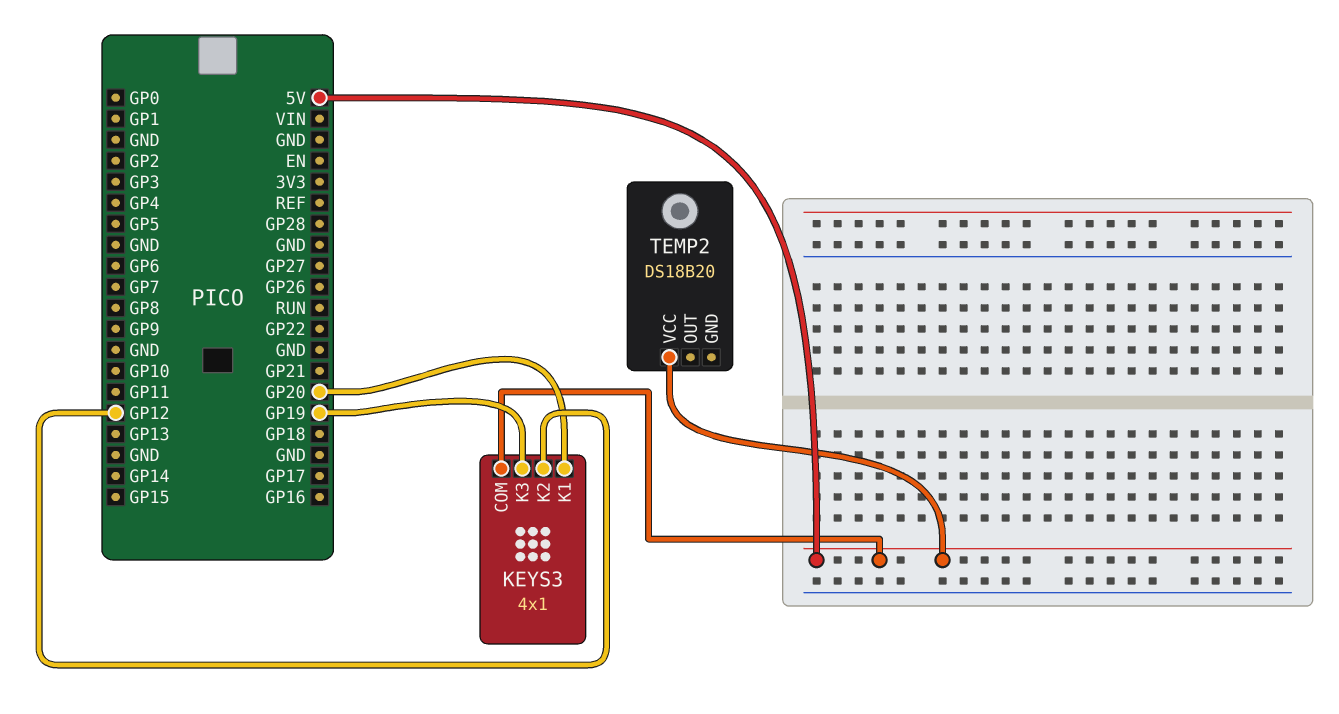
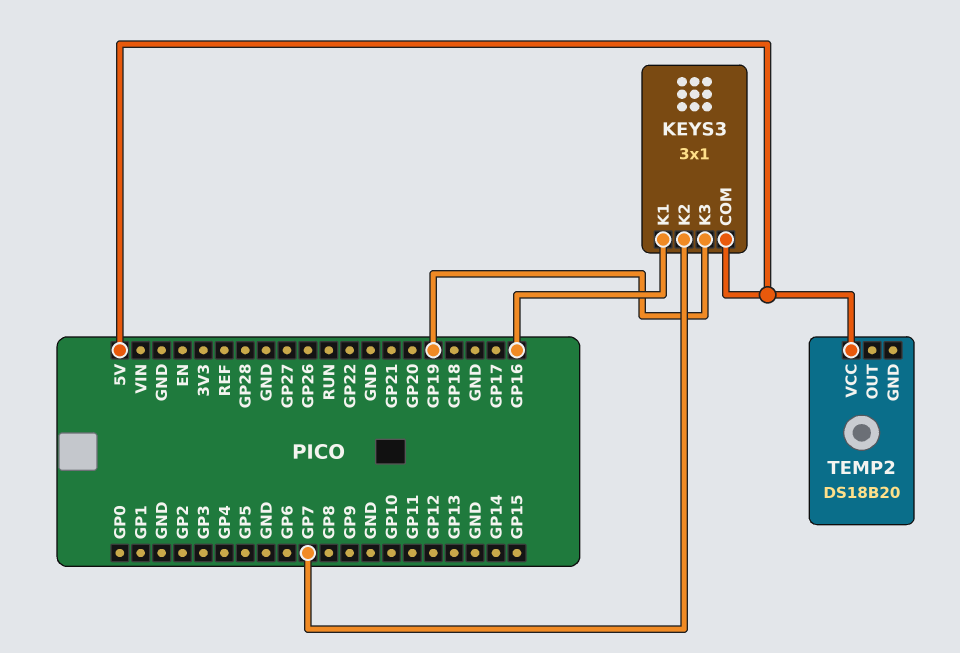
KEYS3: 4x1 -> 3x1
KEYS3 pin K1: GP20 -> GP16
KEYS3 pin K2: GP12 -> GP7

